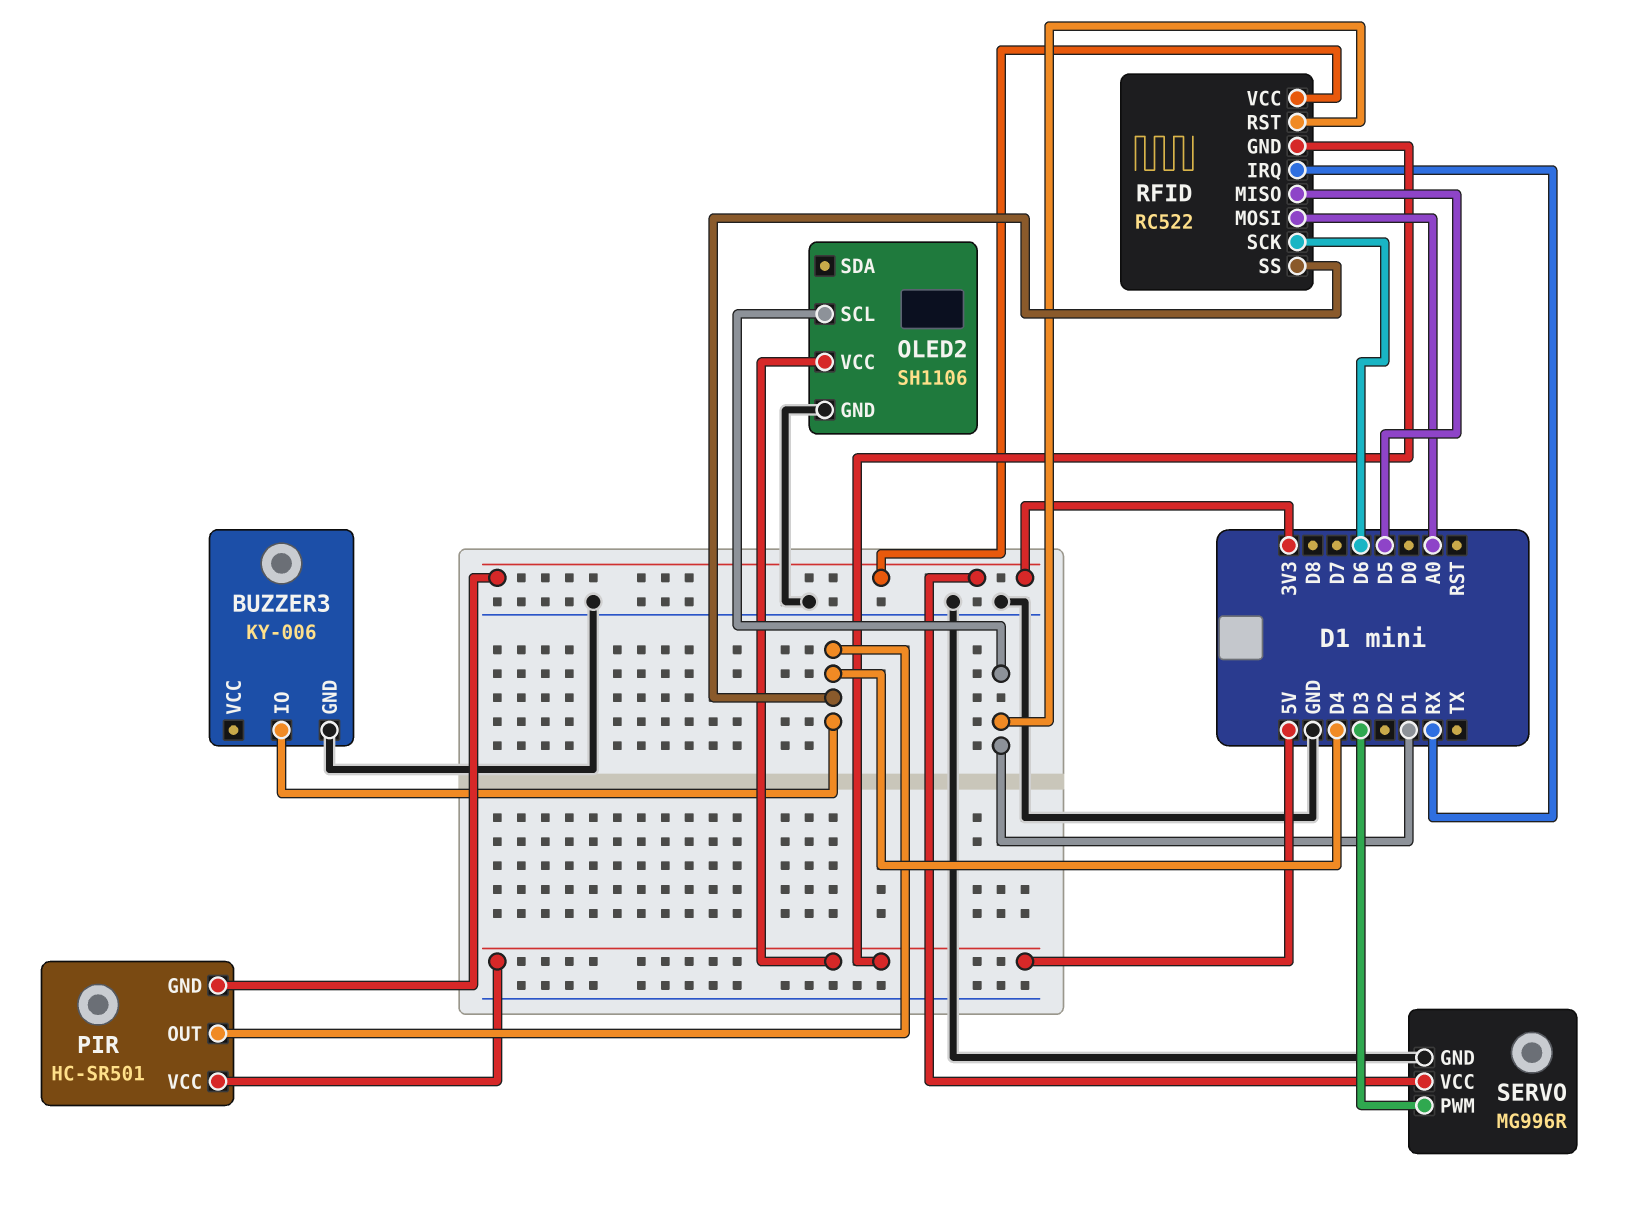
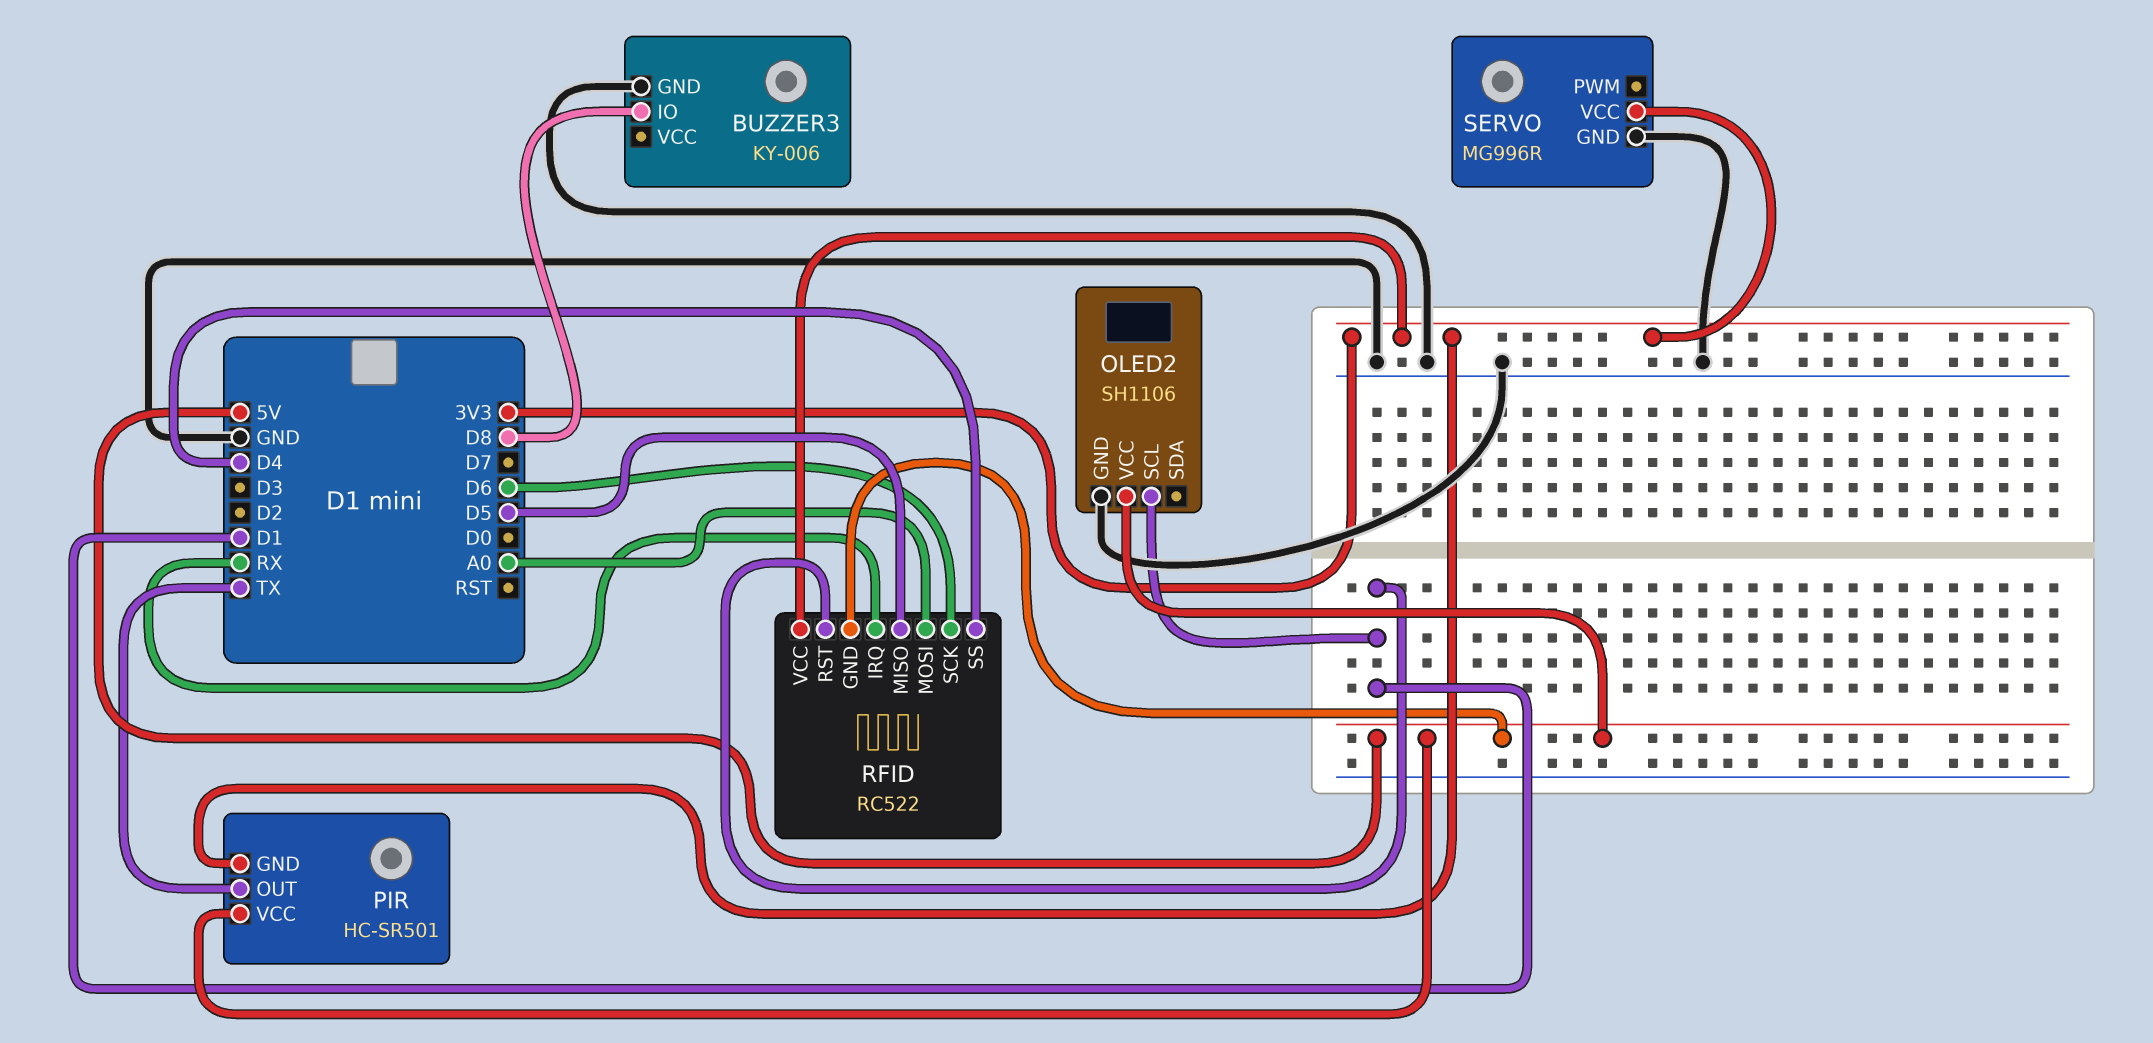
BUZZER3 pin IO: D4 -> D8
PIR pin OUT: D4 -> TX
SERVO pin PWM: D3 -> none

